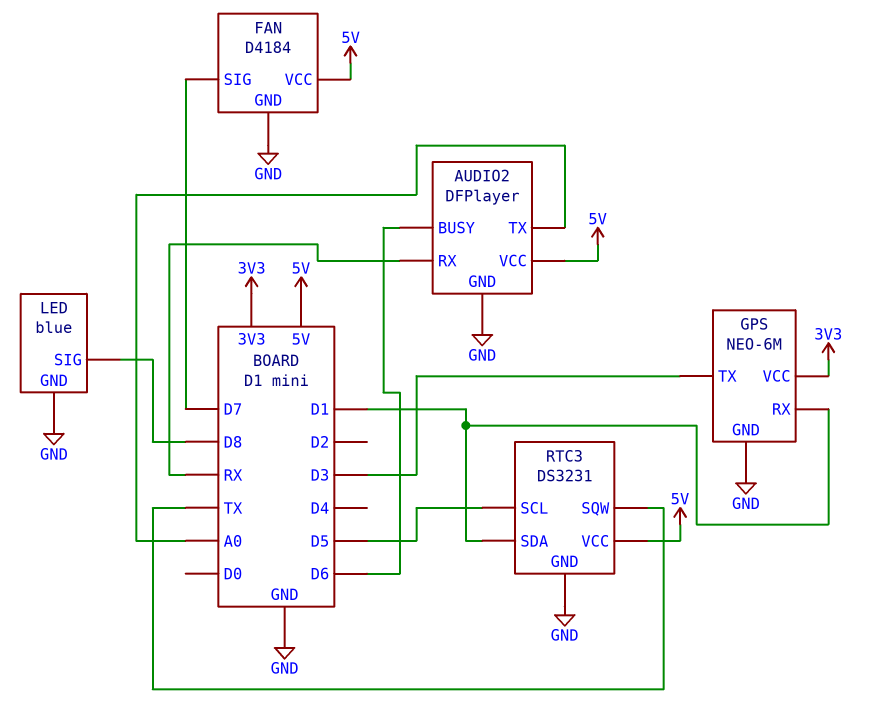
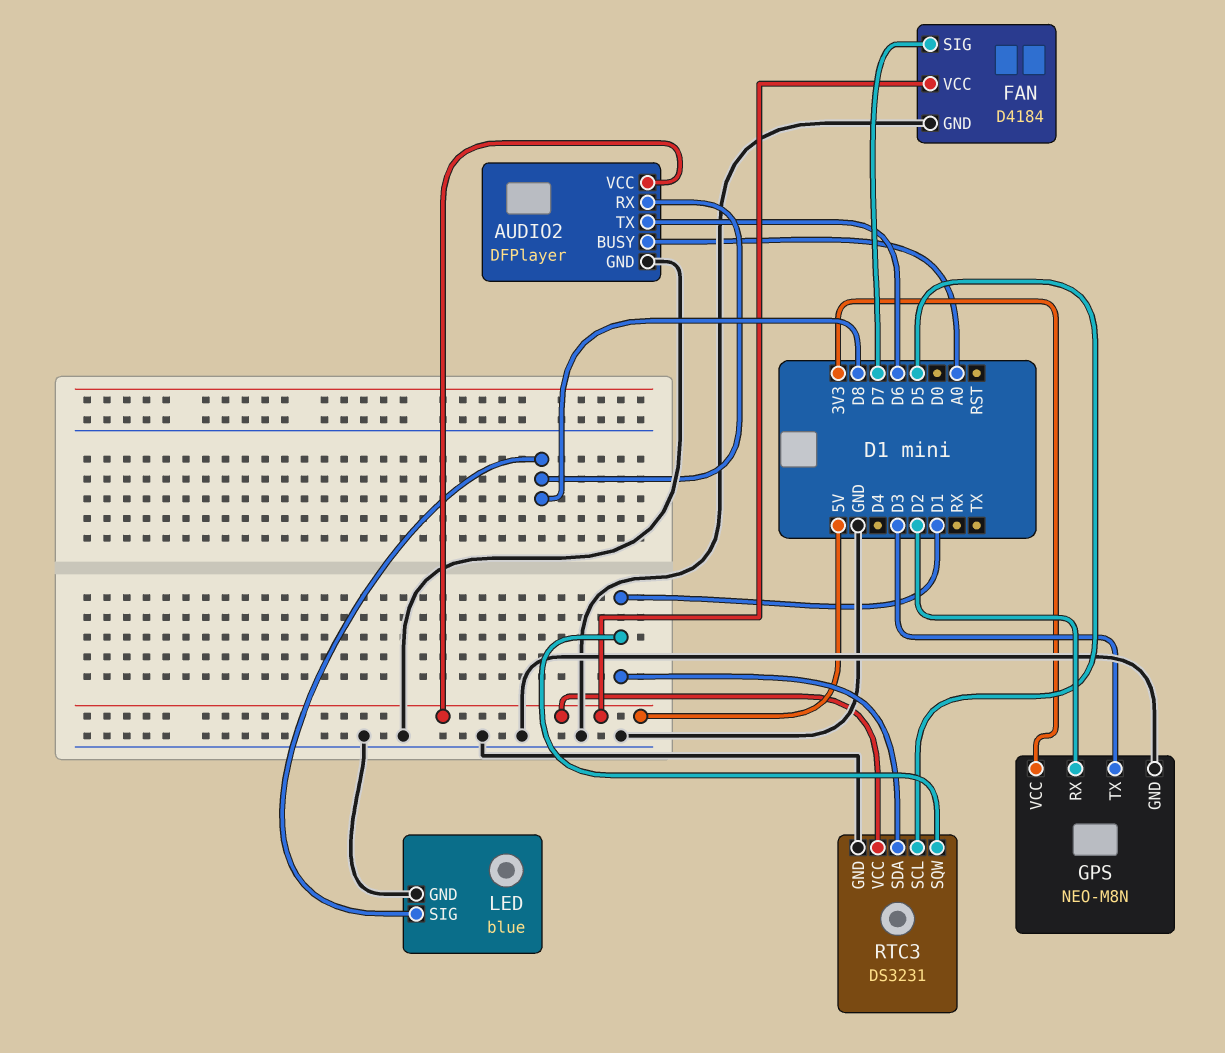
AUDIO2 pin BUSY: D6 -> A0
AUDIO2 pin RX: RX -> D8
AUDIO2 pin TX: A0 -> D6
GPS: NEO-6M -> NEO-M8N
GPS pin RX: D1 -> D2
RTC3 pin SQW: TX -> D1

